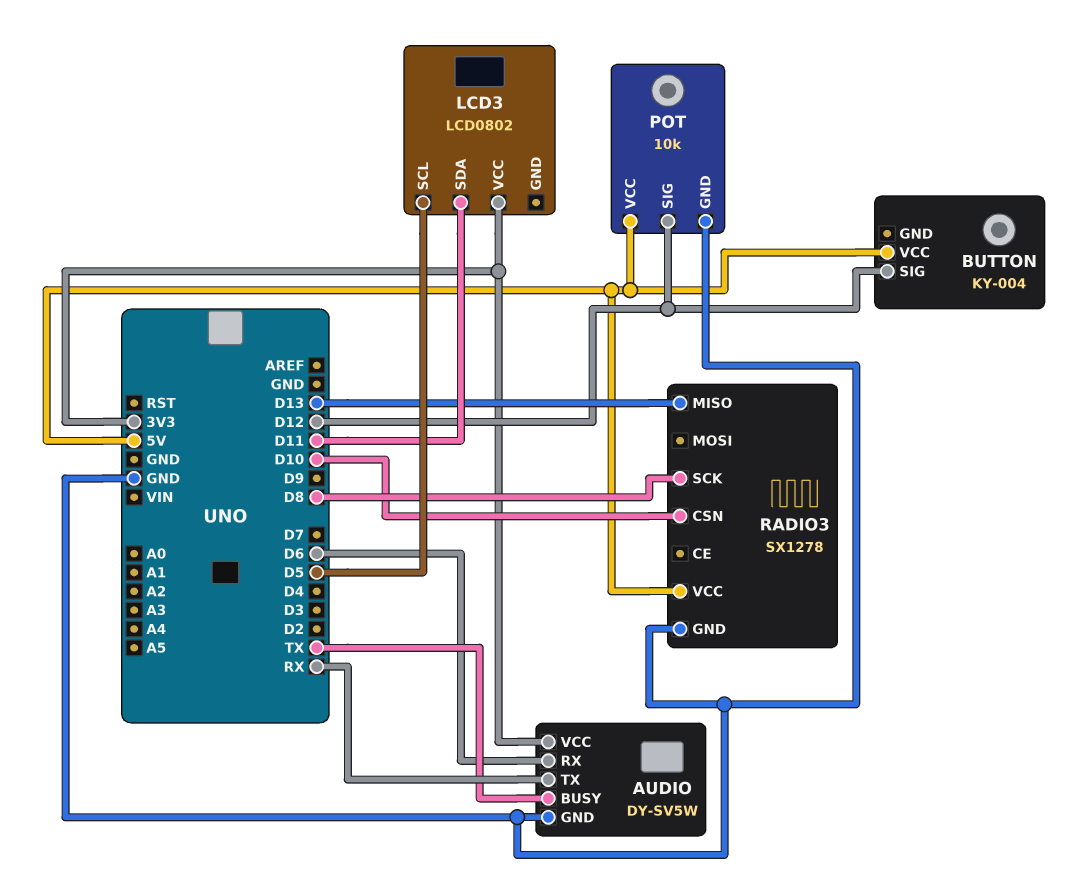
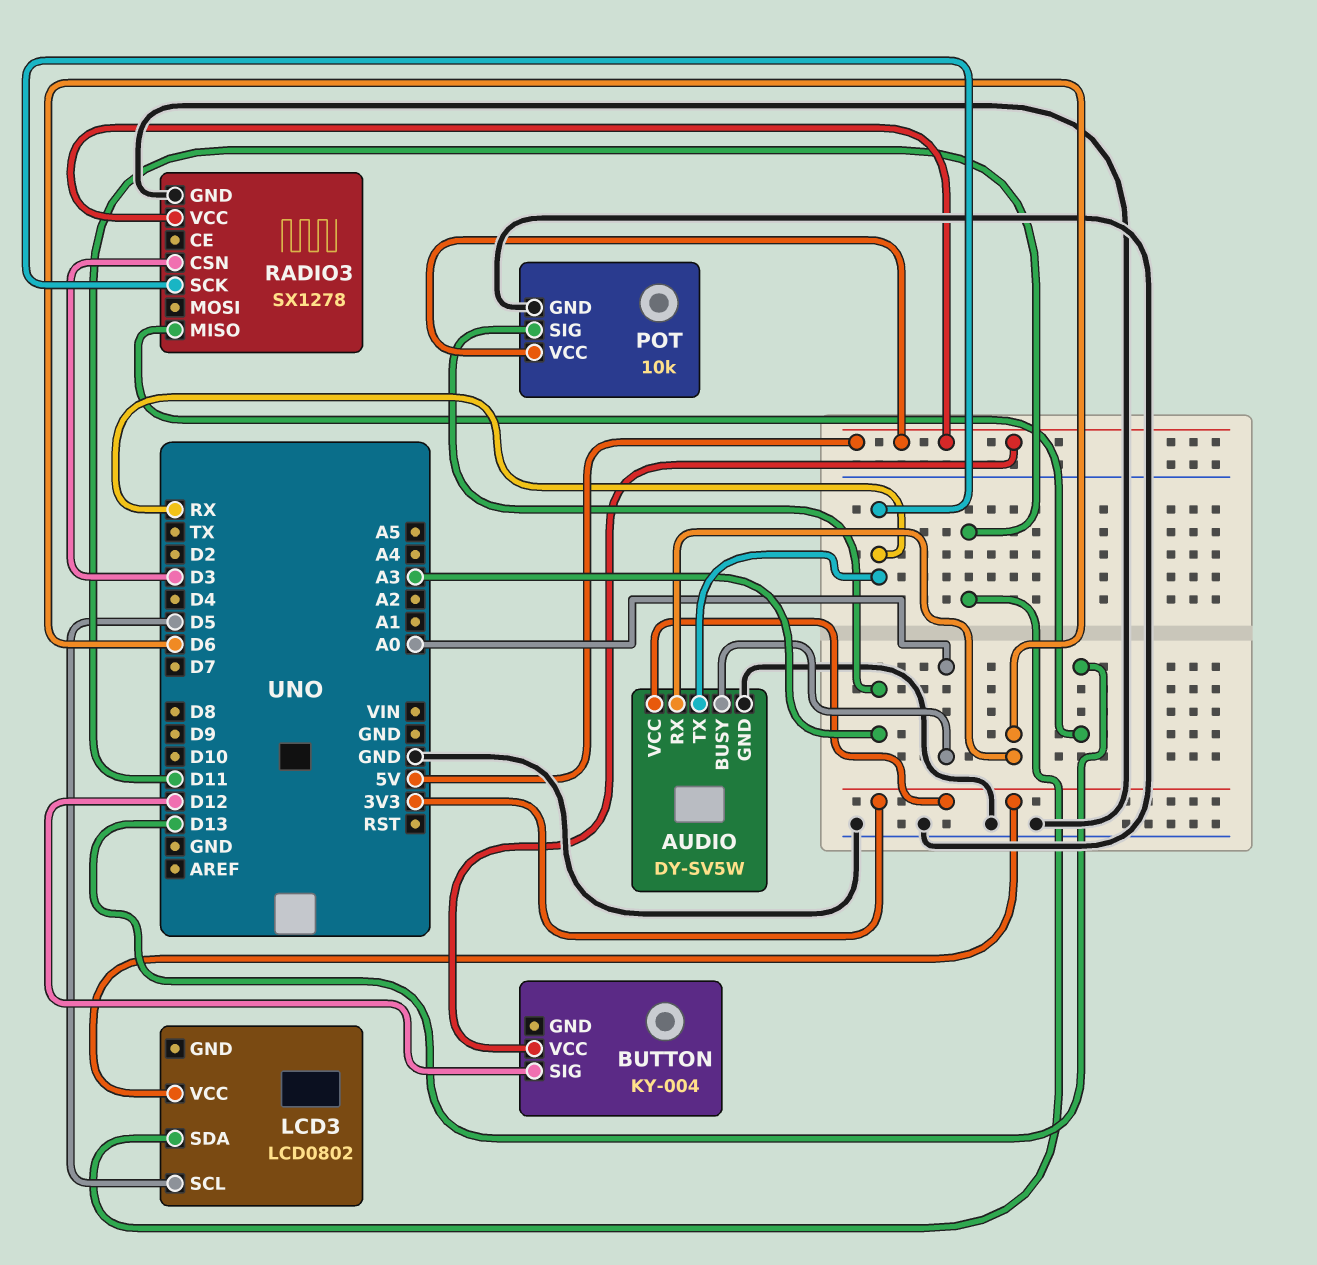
AUDIO pin BUSY: TX -> A0
POT pin SIG: D12 -> A3
RADIO3 pin CSN: D10 -> D3
RADIO3 pin SCK: D8 -> RX

